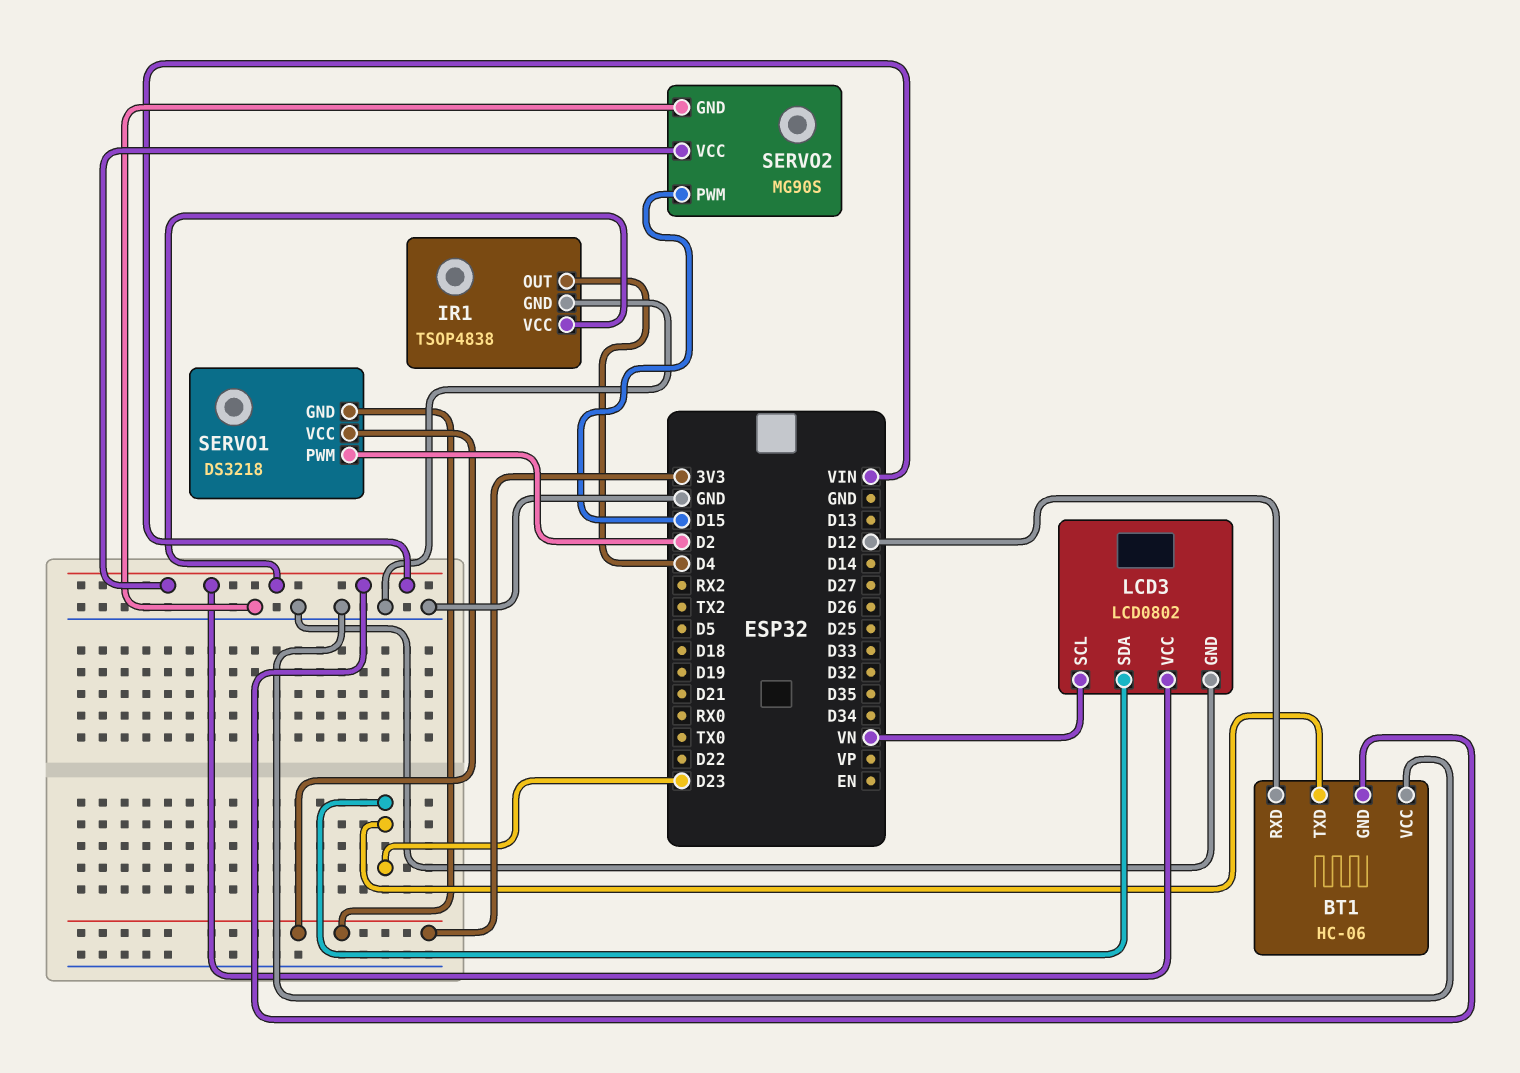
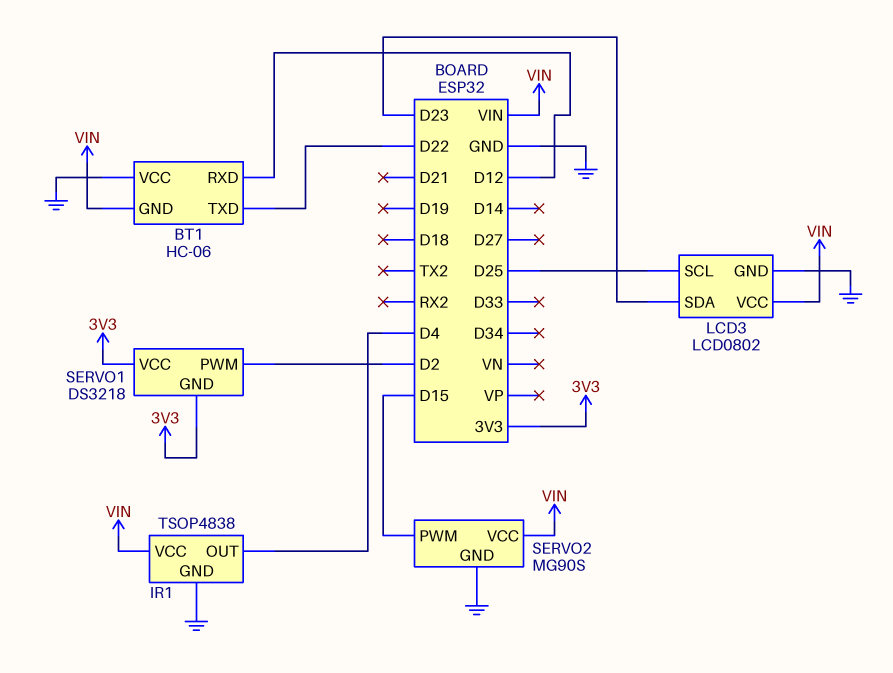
BT1 pin TXD: D23 -> D22
LCD3 pin SCL: VN -> D25

